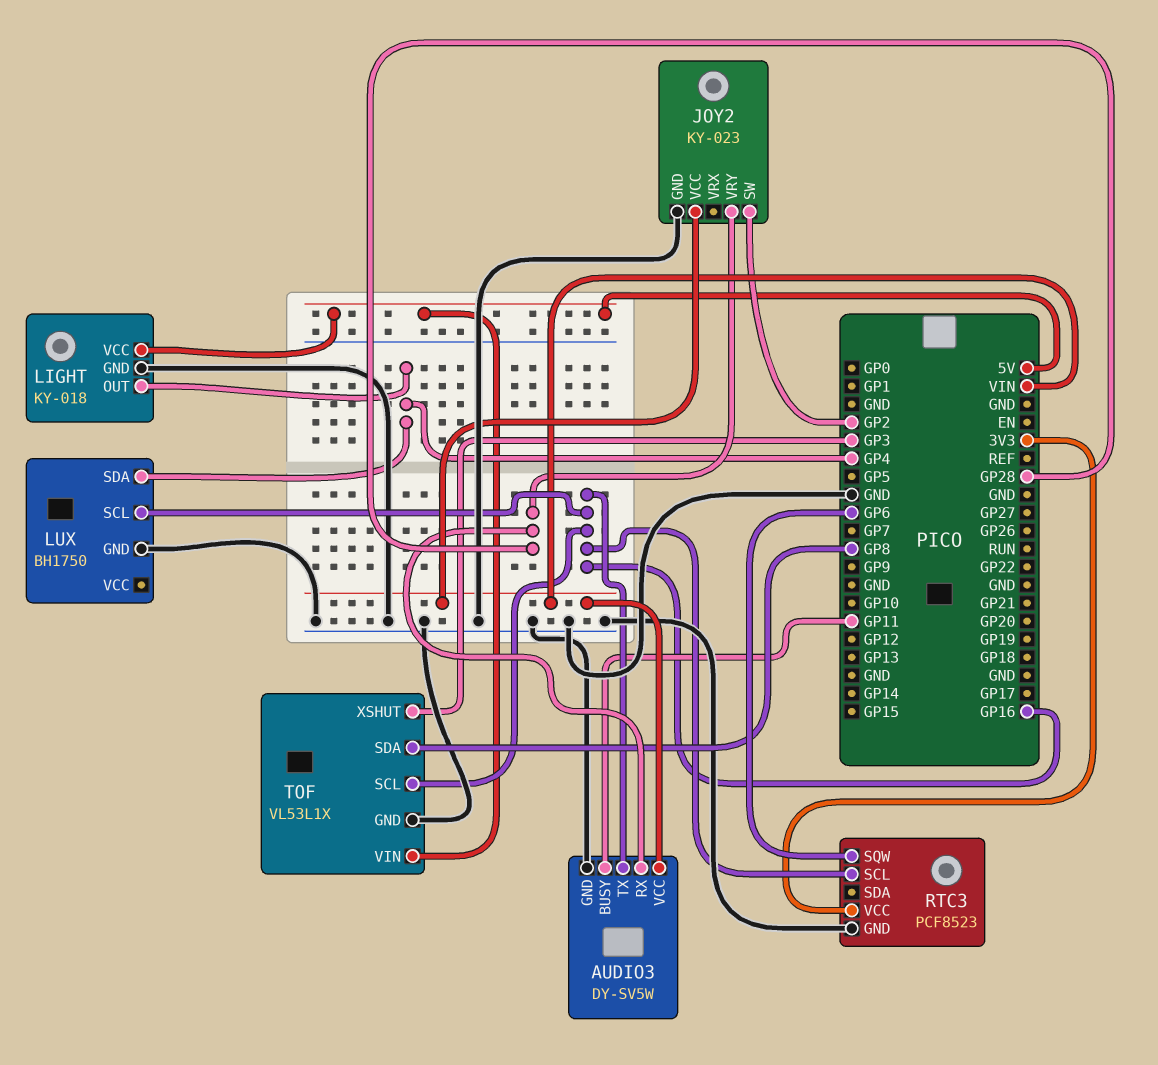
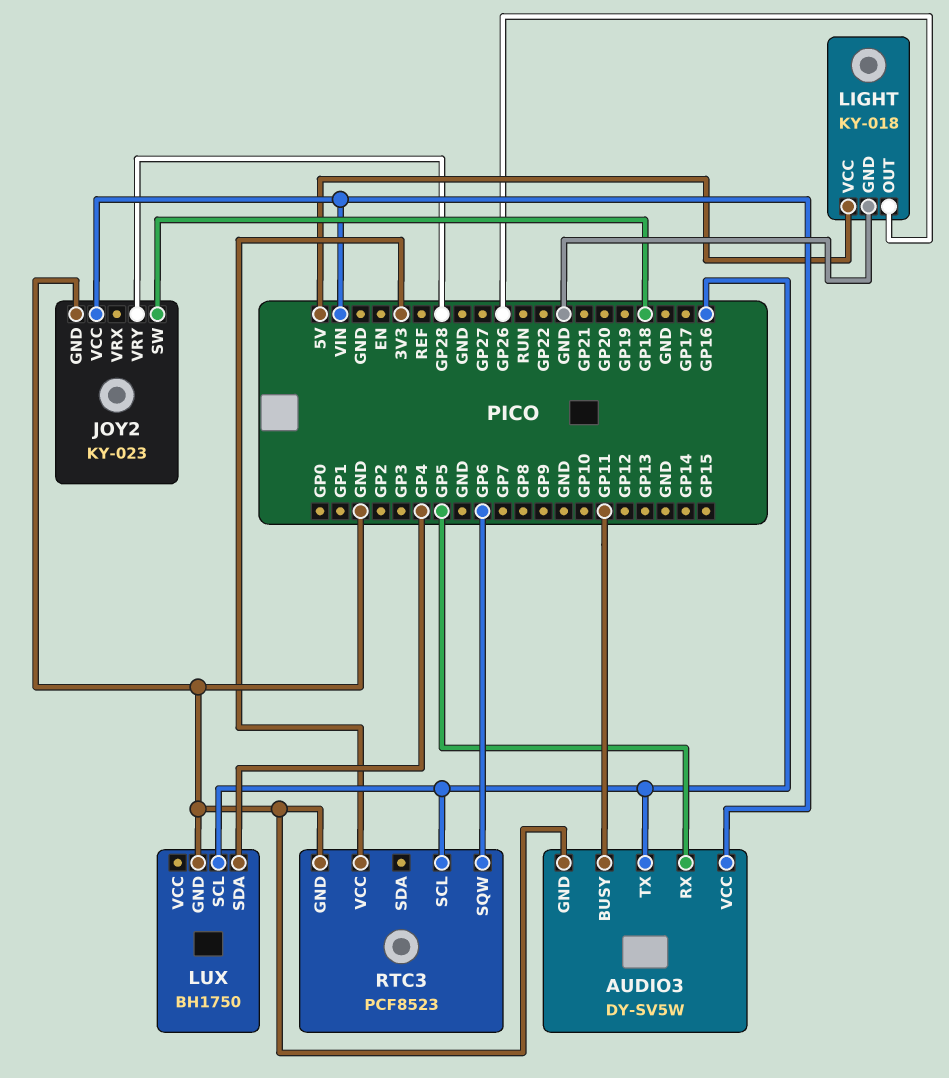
AUDIO3 pin RX: GP28 -> GP5
JOY2 pin SW: GP2 -> GP18
LIGHT pin OUT: GP4 -> GP26
TOF: VL53L1X -> none
TOF pin GND: GND -> none
TOF pin SCL: GP16 -> none
TOF pin SDA: GP8 -> none
TOF pin VIN: 5V -> none
TOF pin XSHUT: GP3 -> none

